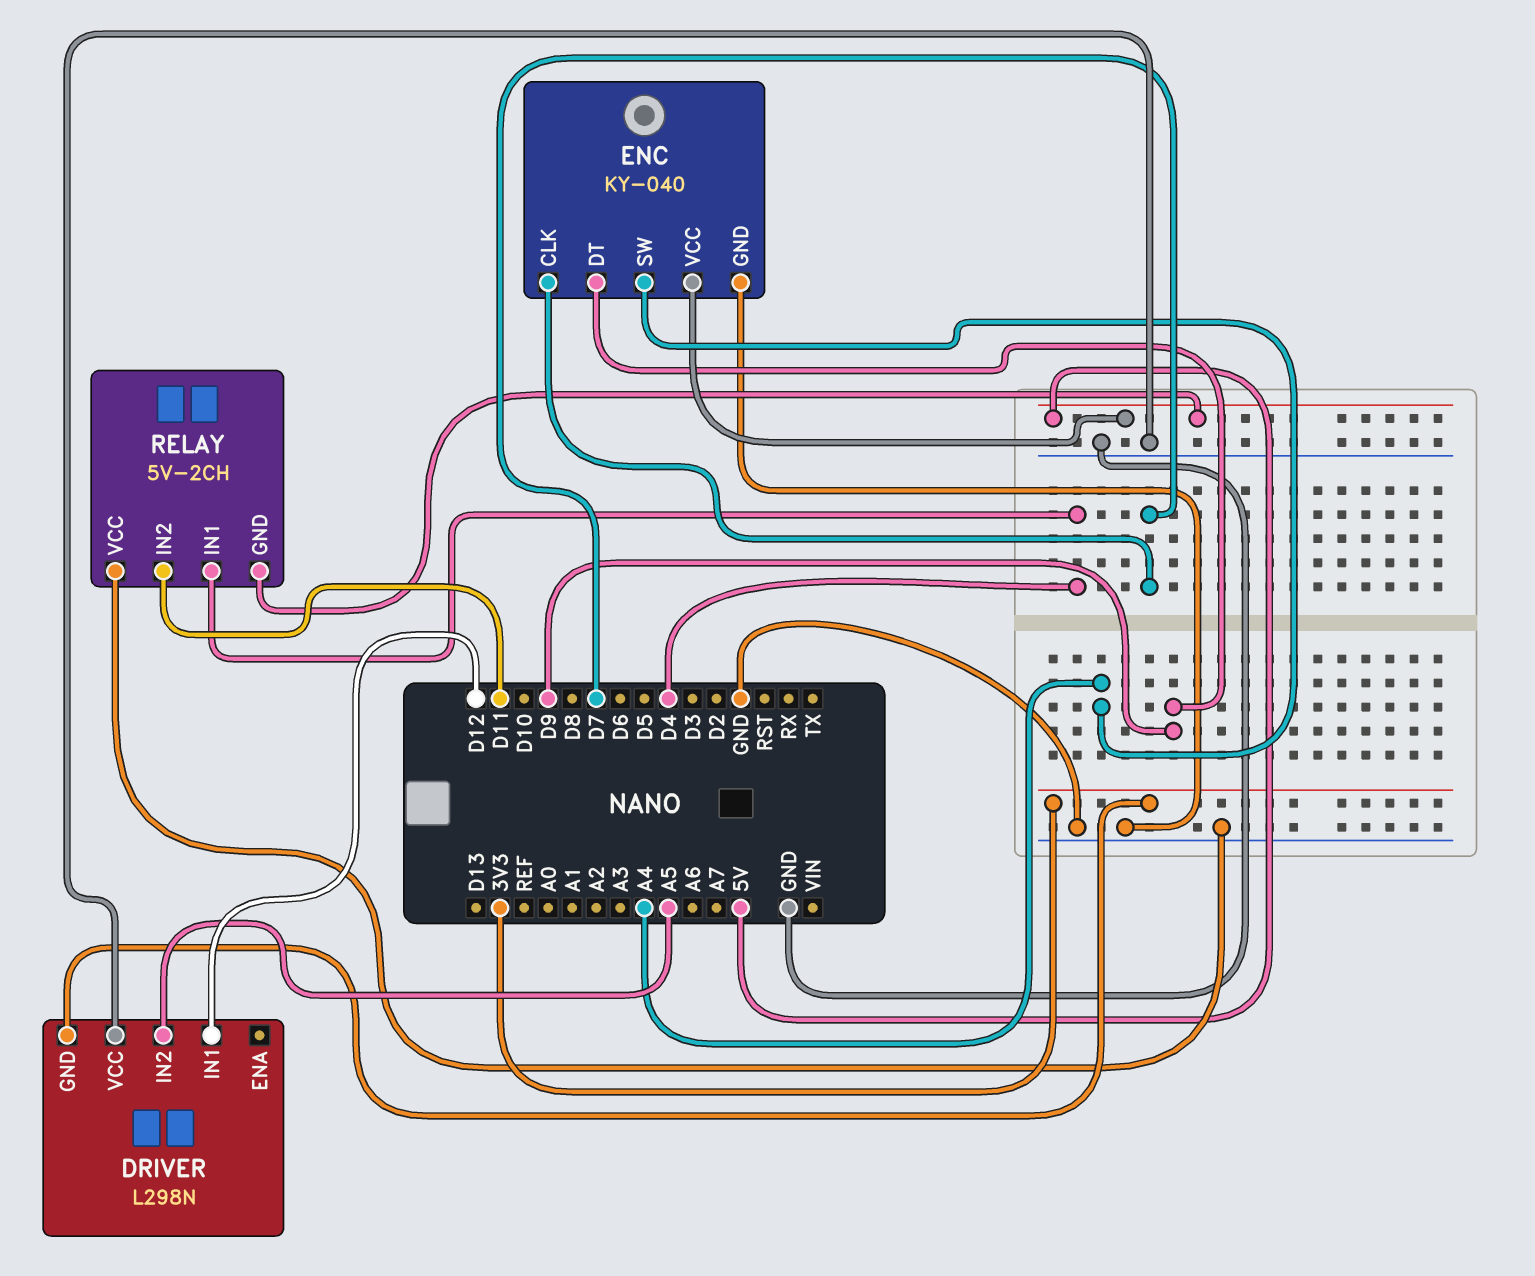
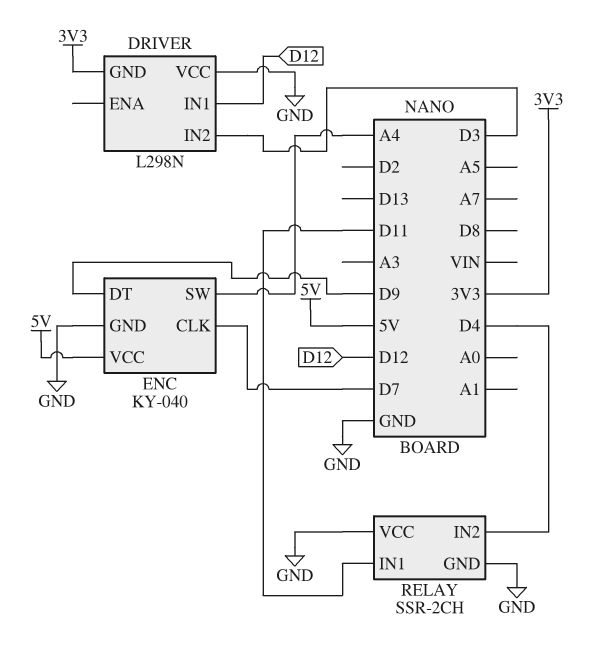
DRIVER pin IN2: A5 -> D3
RELAY: 5V-2CH -> SSR-2CH
RELAY pin GND: 5V -> GND
RELAY pin IN1: D4 -> D11
RELAY pin IN2: D11 -> D4

